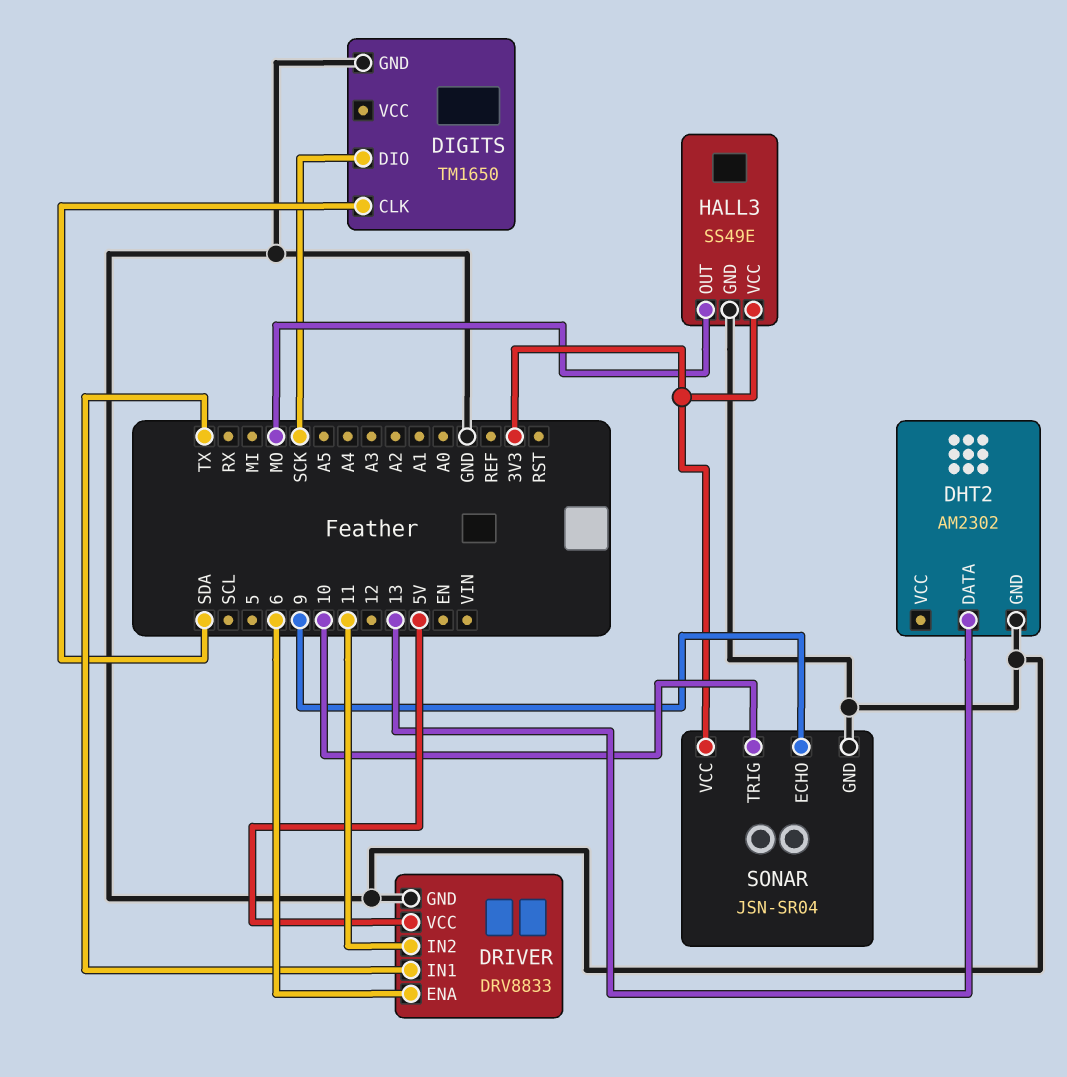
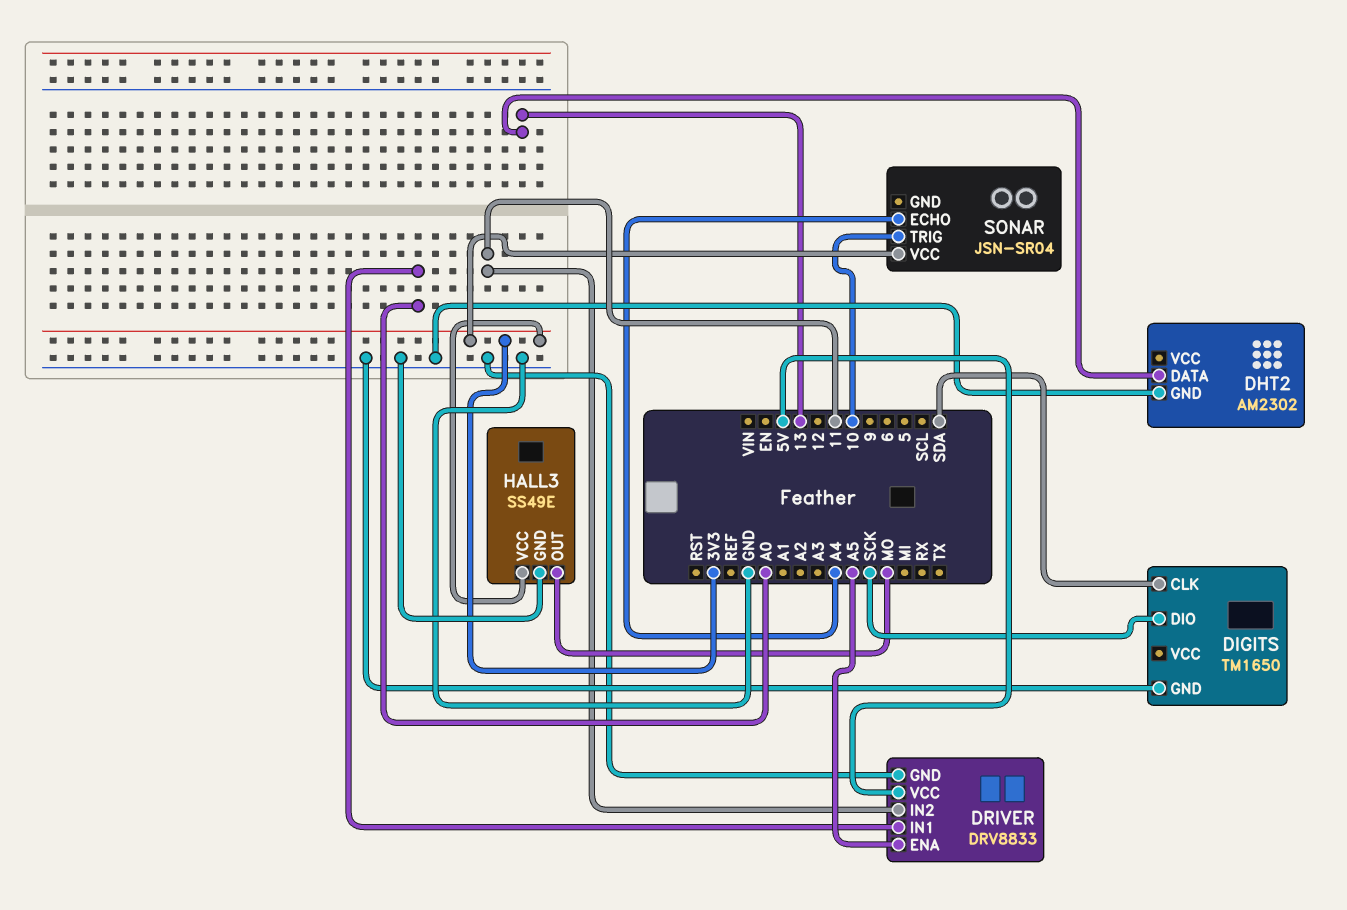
DRIVER pin ENA: 6 -> A5
DRIVER pin IN1: TX -> A0
SONAR pin ECHO: 9 -> A4
SONAR pin GND: GND -> none

